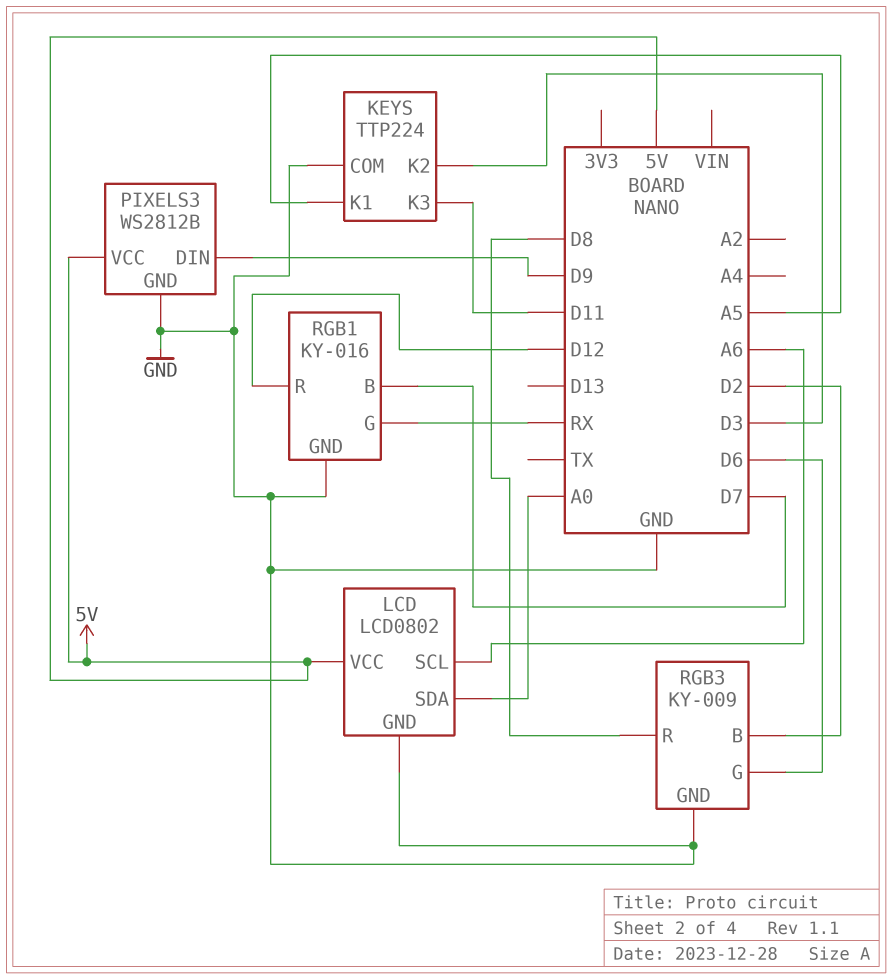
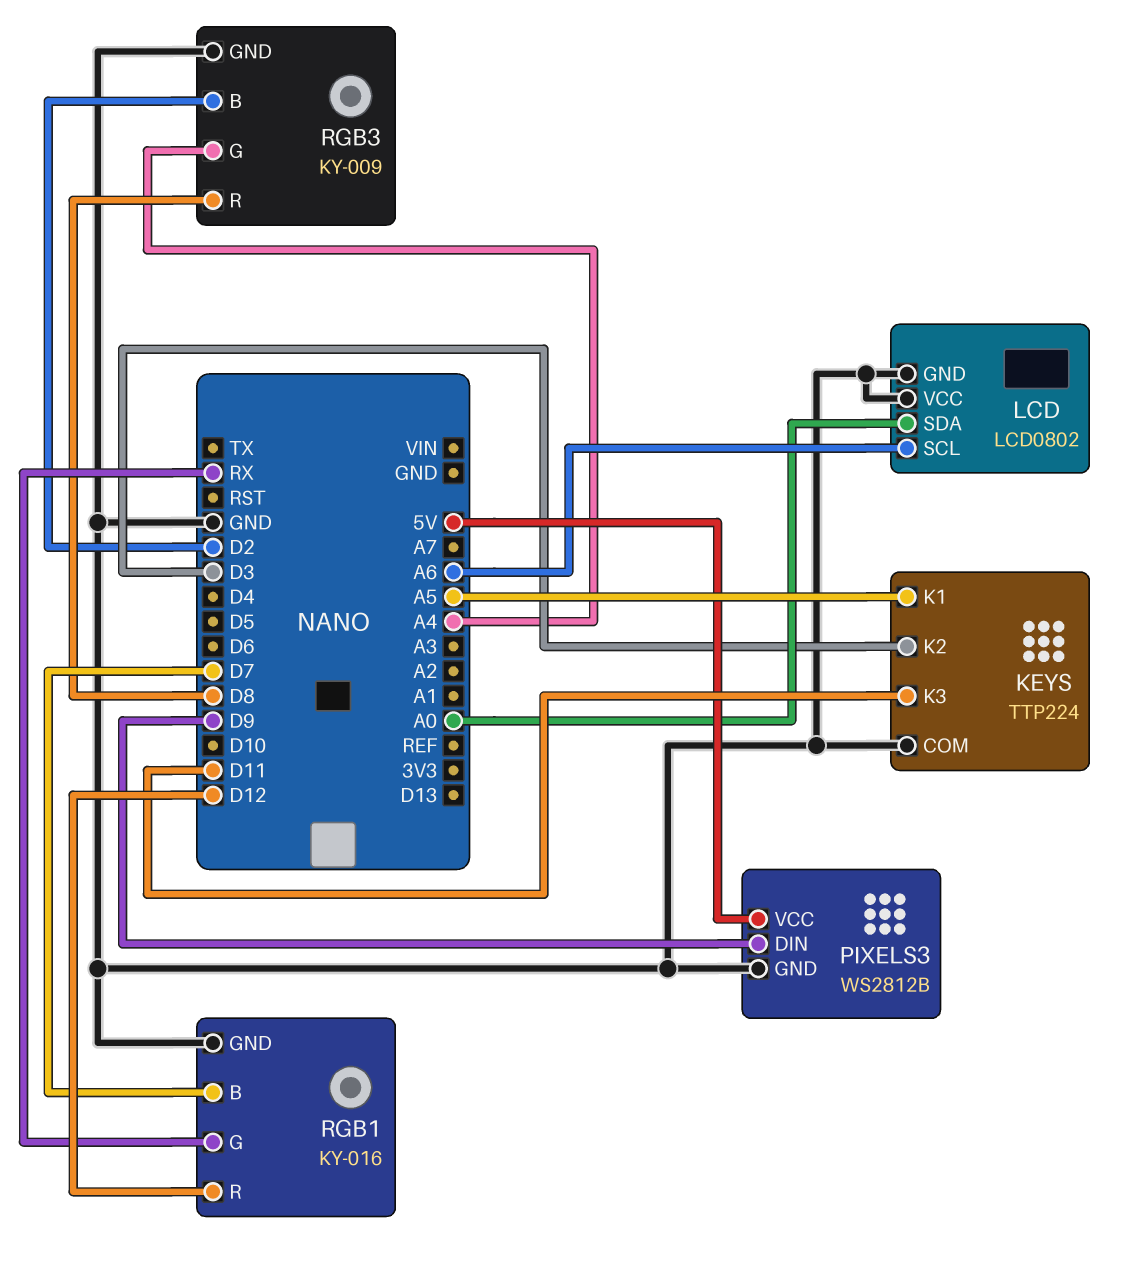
LCD pin VCC: 5V -> GND
RGB3 pin G: D6 -> A4

